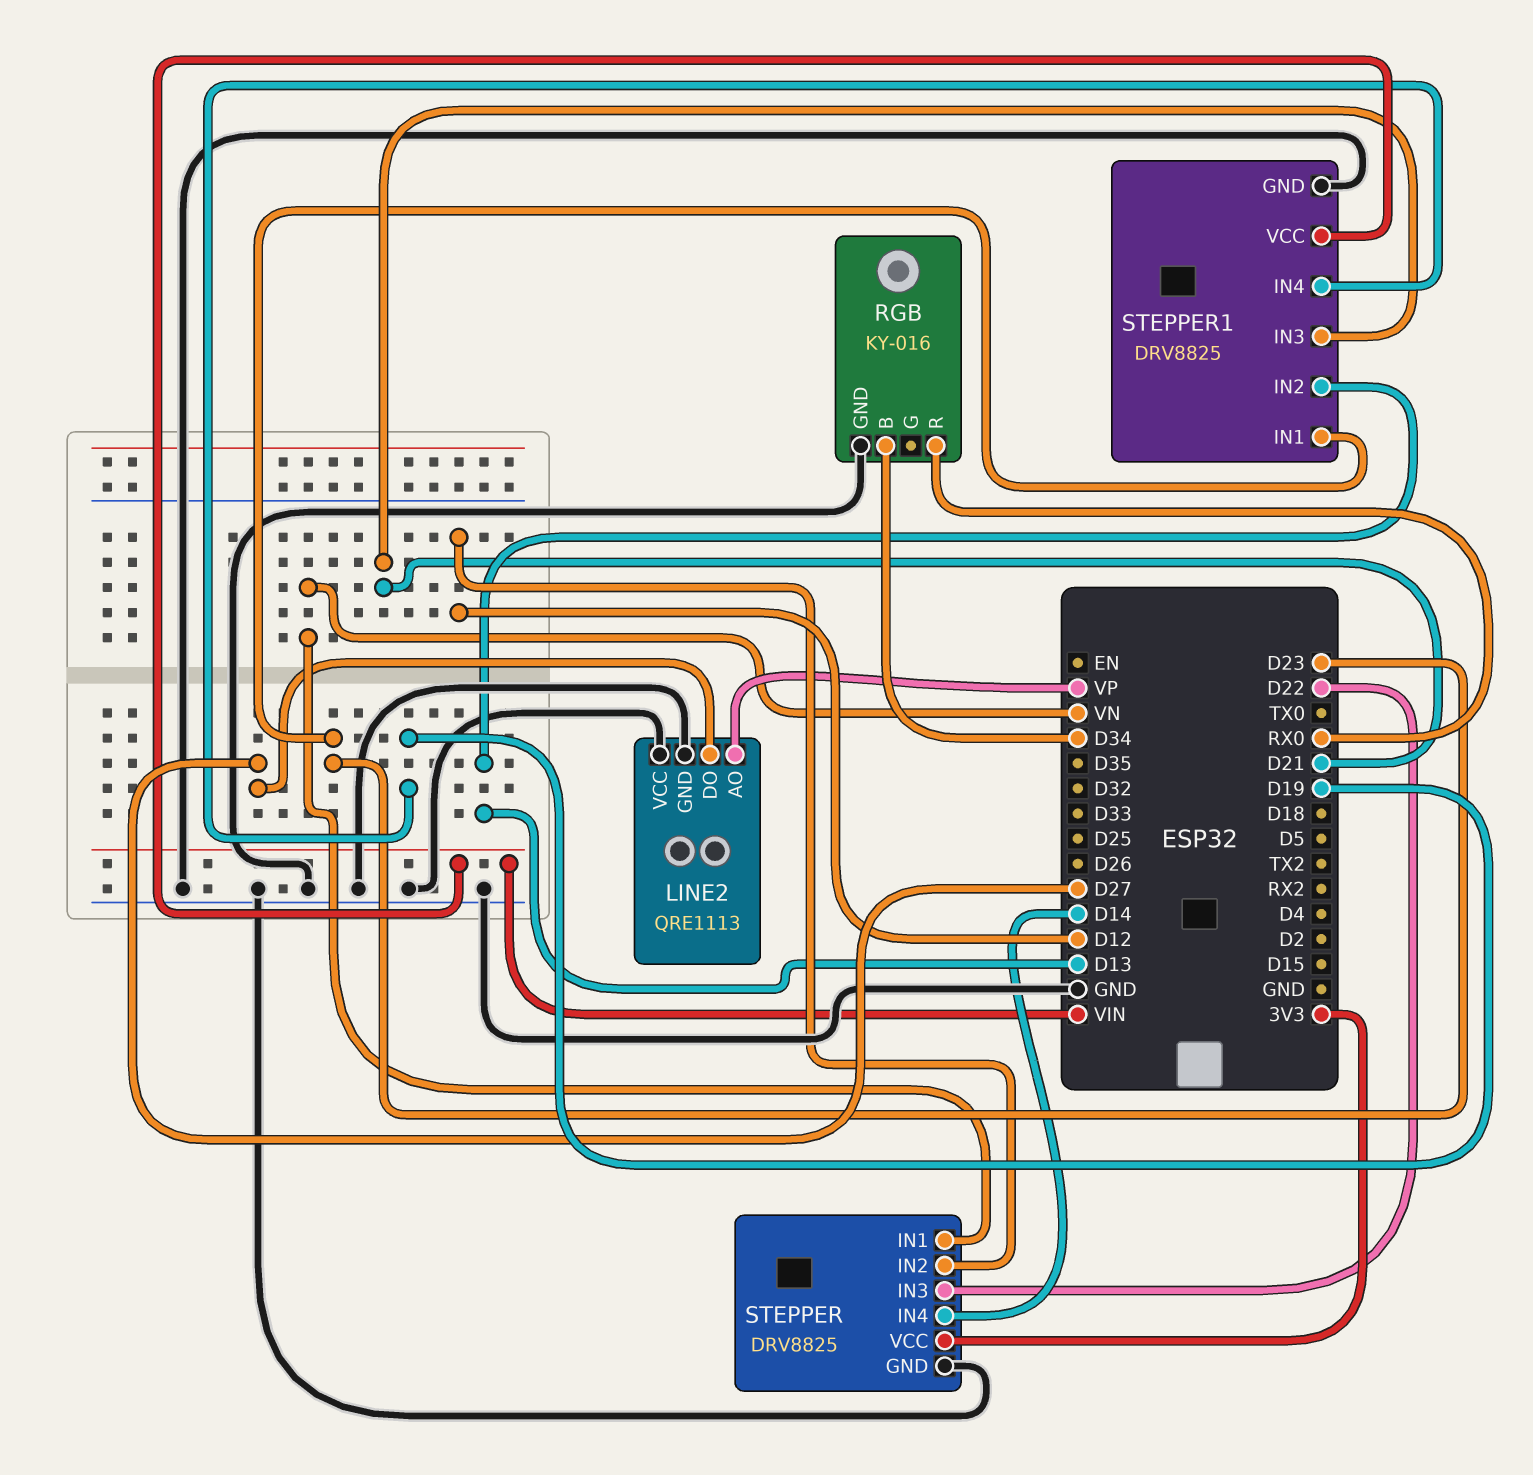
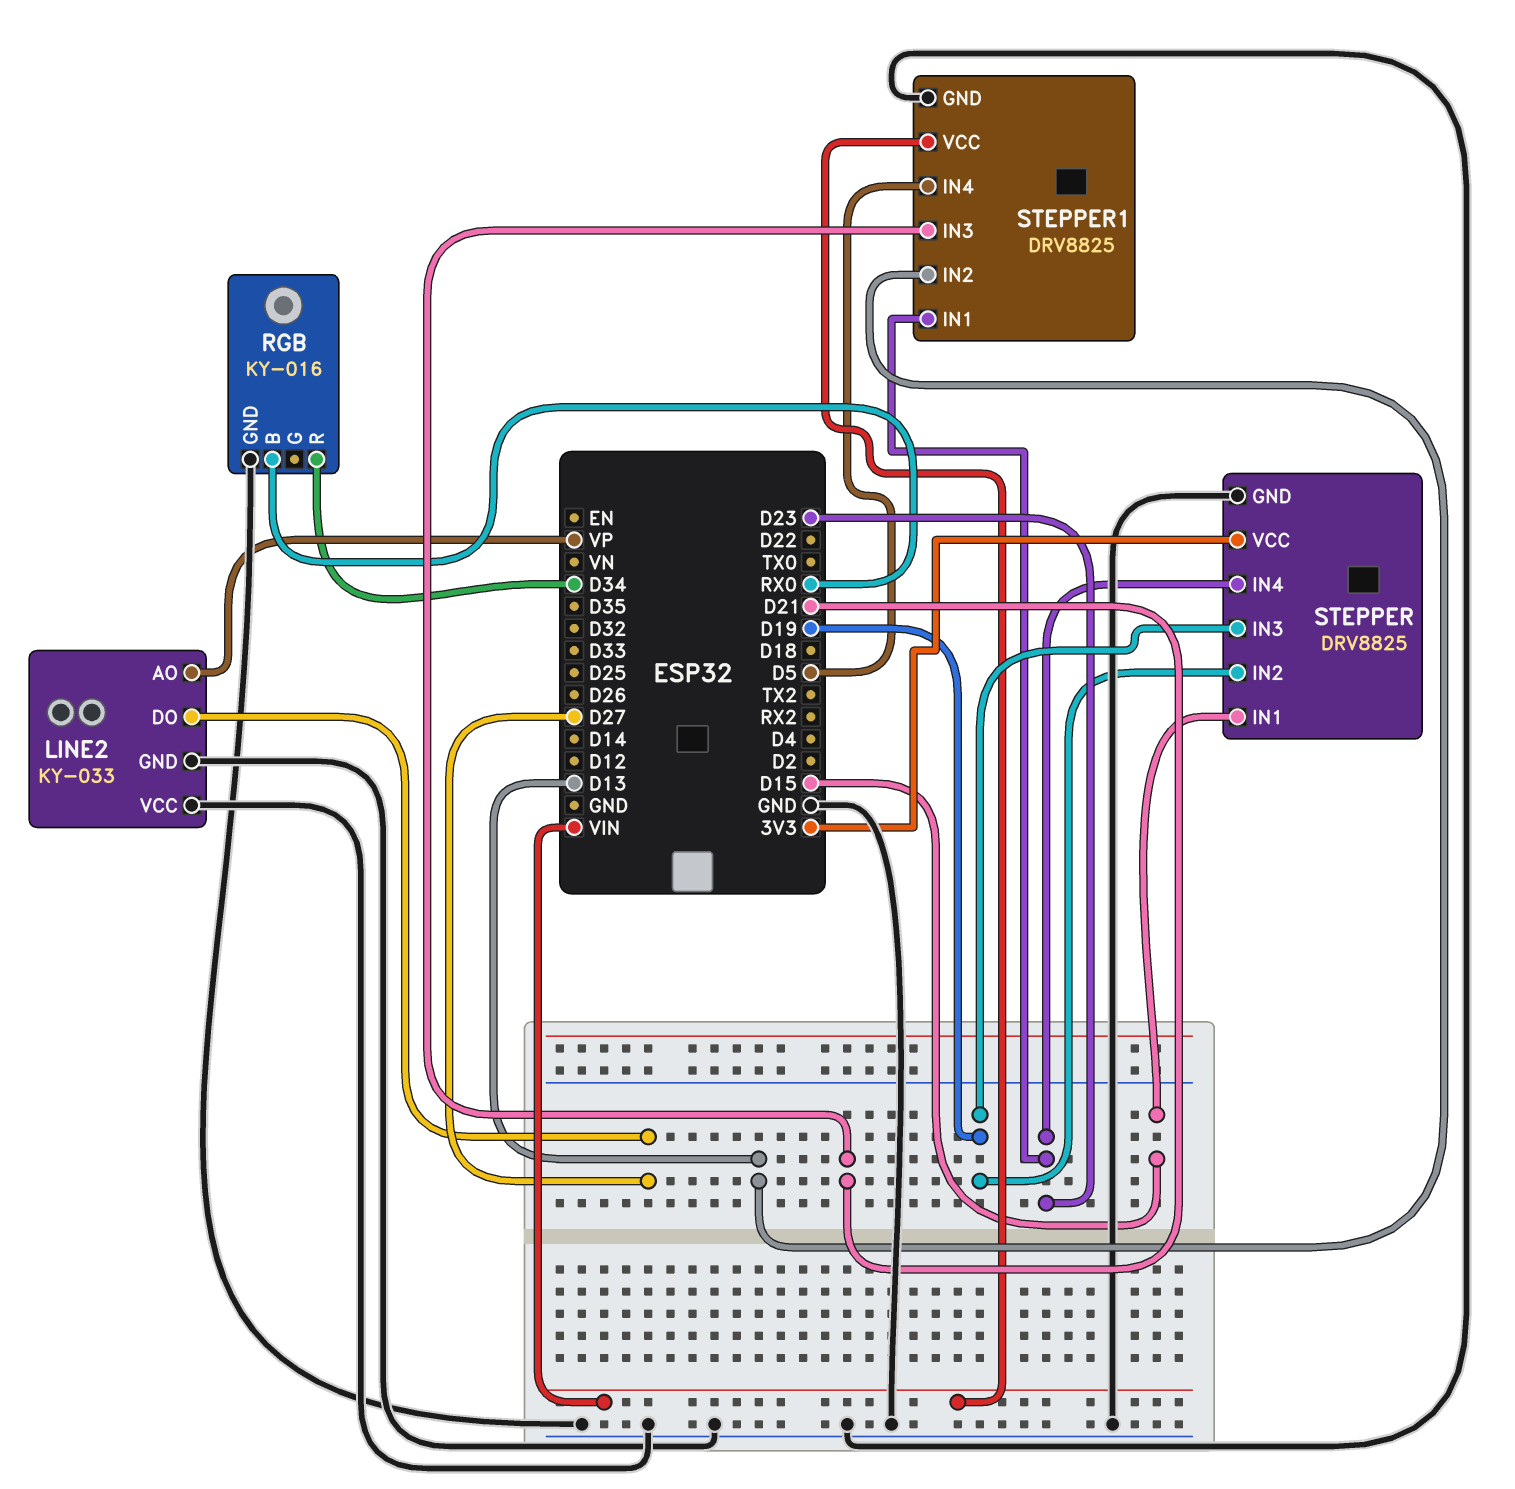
LINE2: QRE1113 -> KY-033
RGB pin B: D34 -> RX0
RGB pin R: RX0 -> D34
STEPPER pin IN1: VN -> D15
STEPPER pin IN2: D12 -> D19
STEPPER pin IN3: D22 -> D19
STEPPER pin IN4: D14 -> D23
STEPPER1 pin IN4: D19 -> D5

